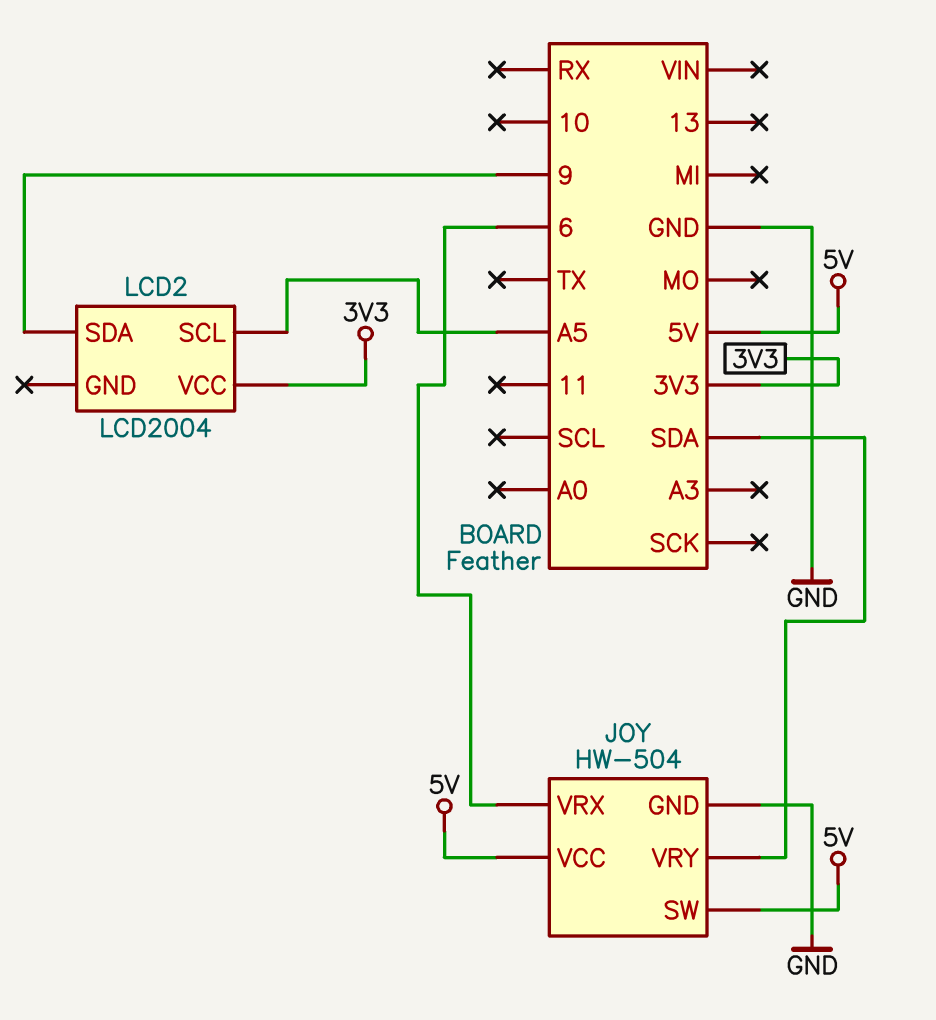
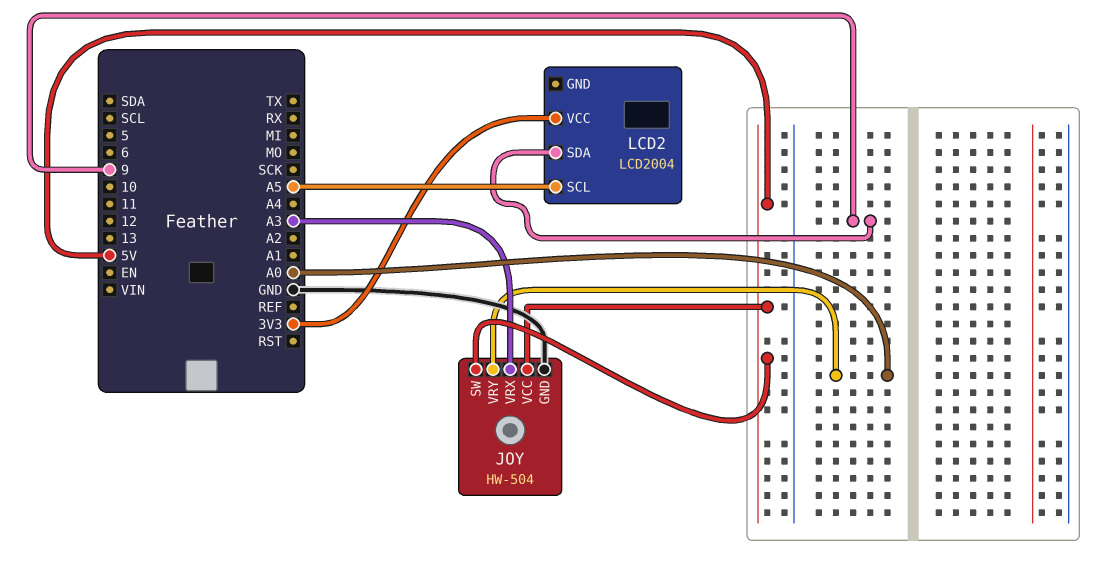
JOY pin VRX: 6 -> A3
JOY pin VRY: SDA -> A0

